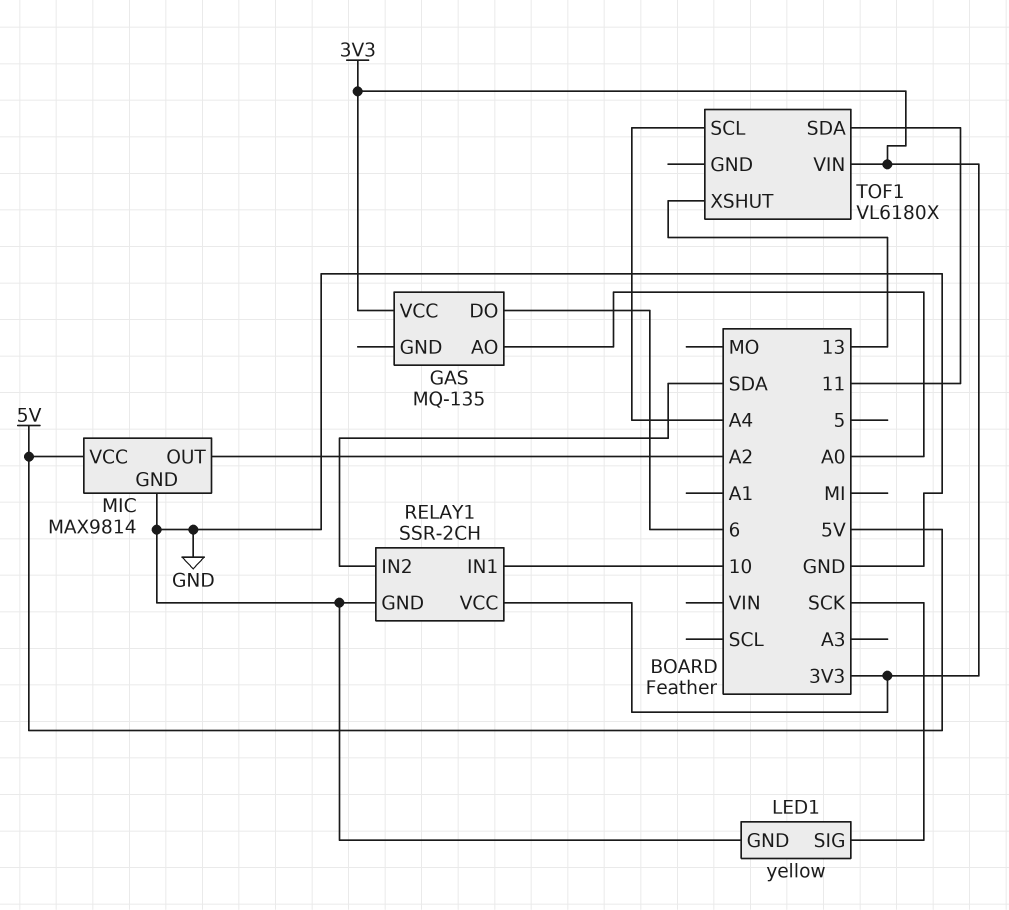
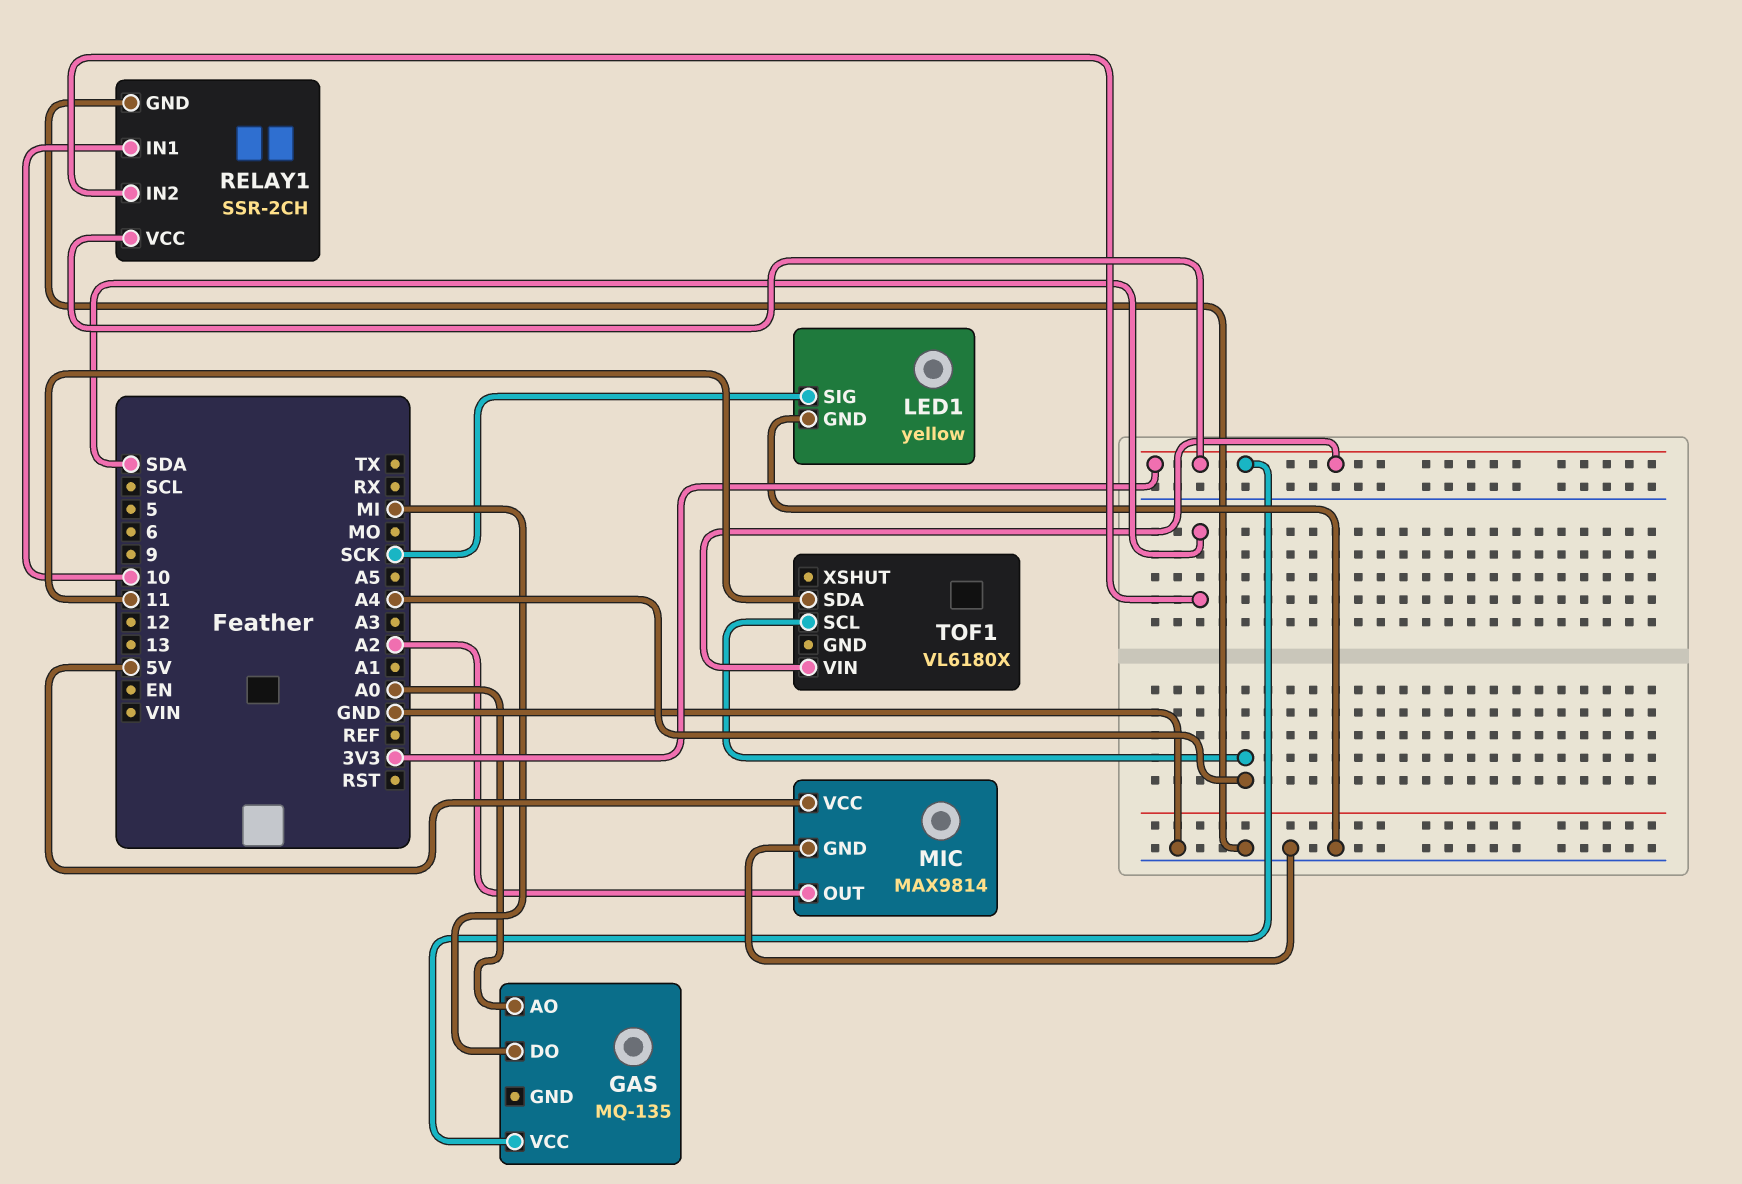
GAS pin DO: 6 -> MI
TOF1 pin XSHUT: 13 -> none

